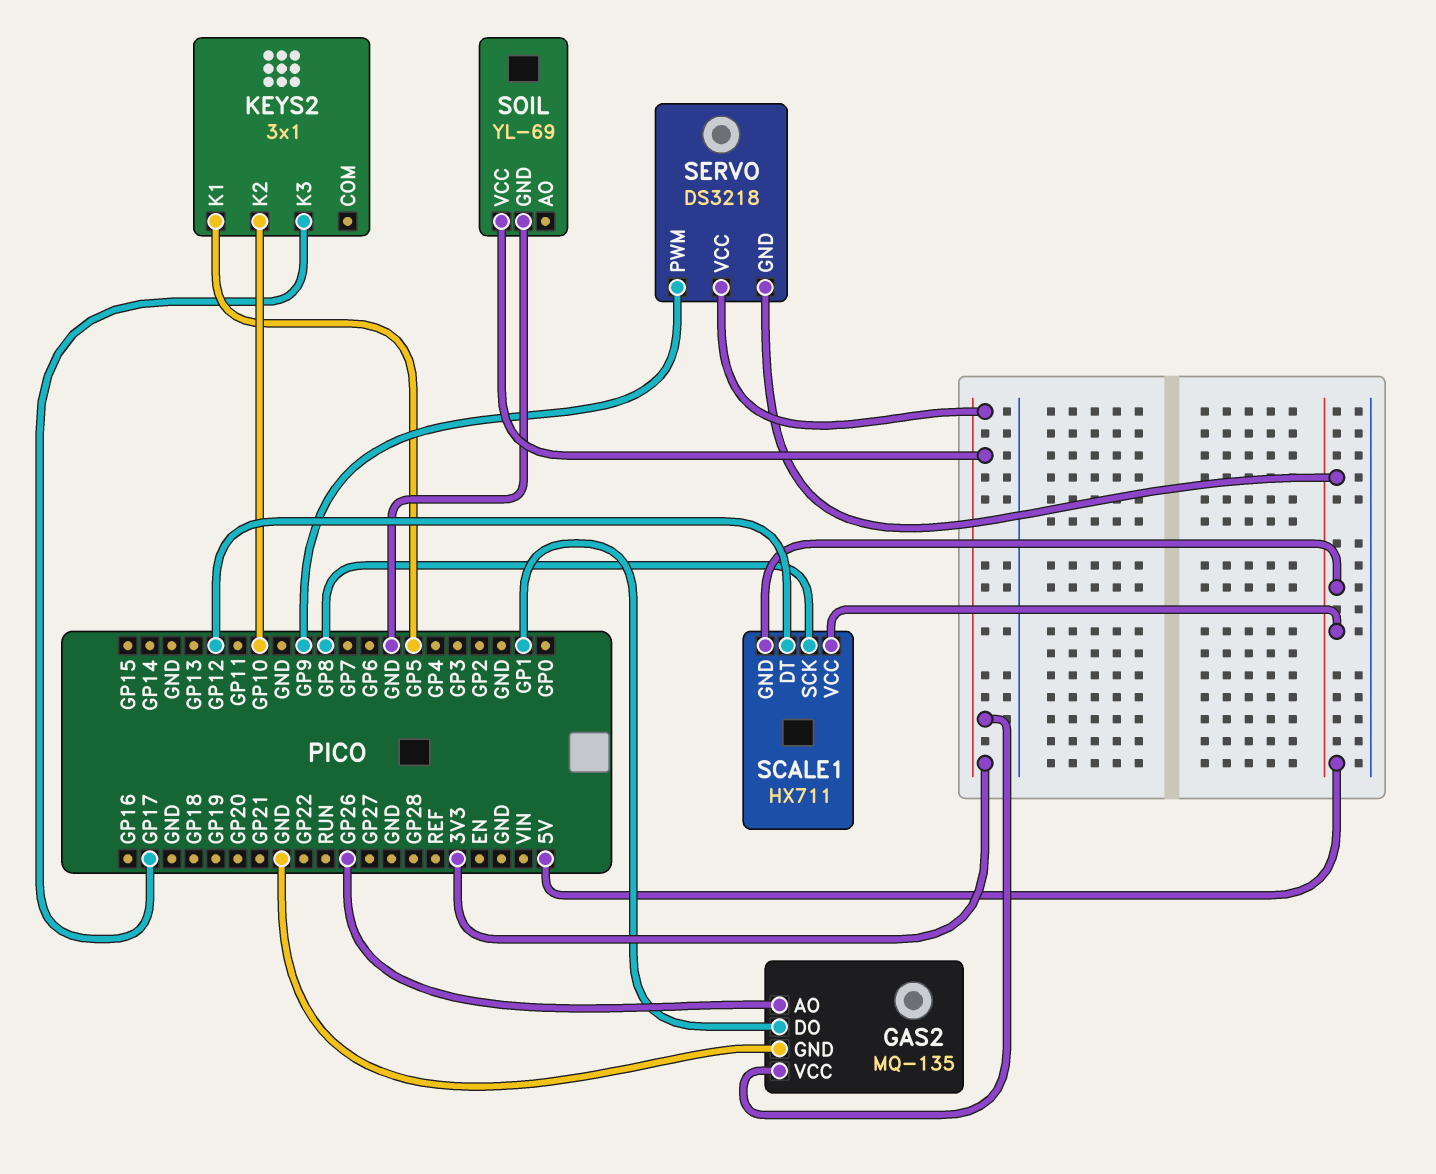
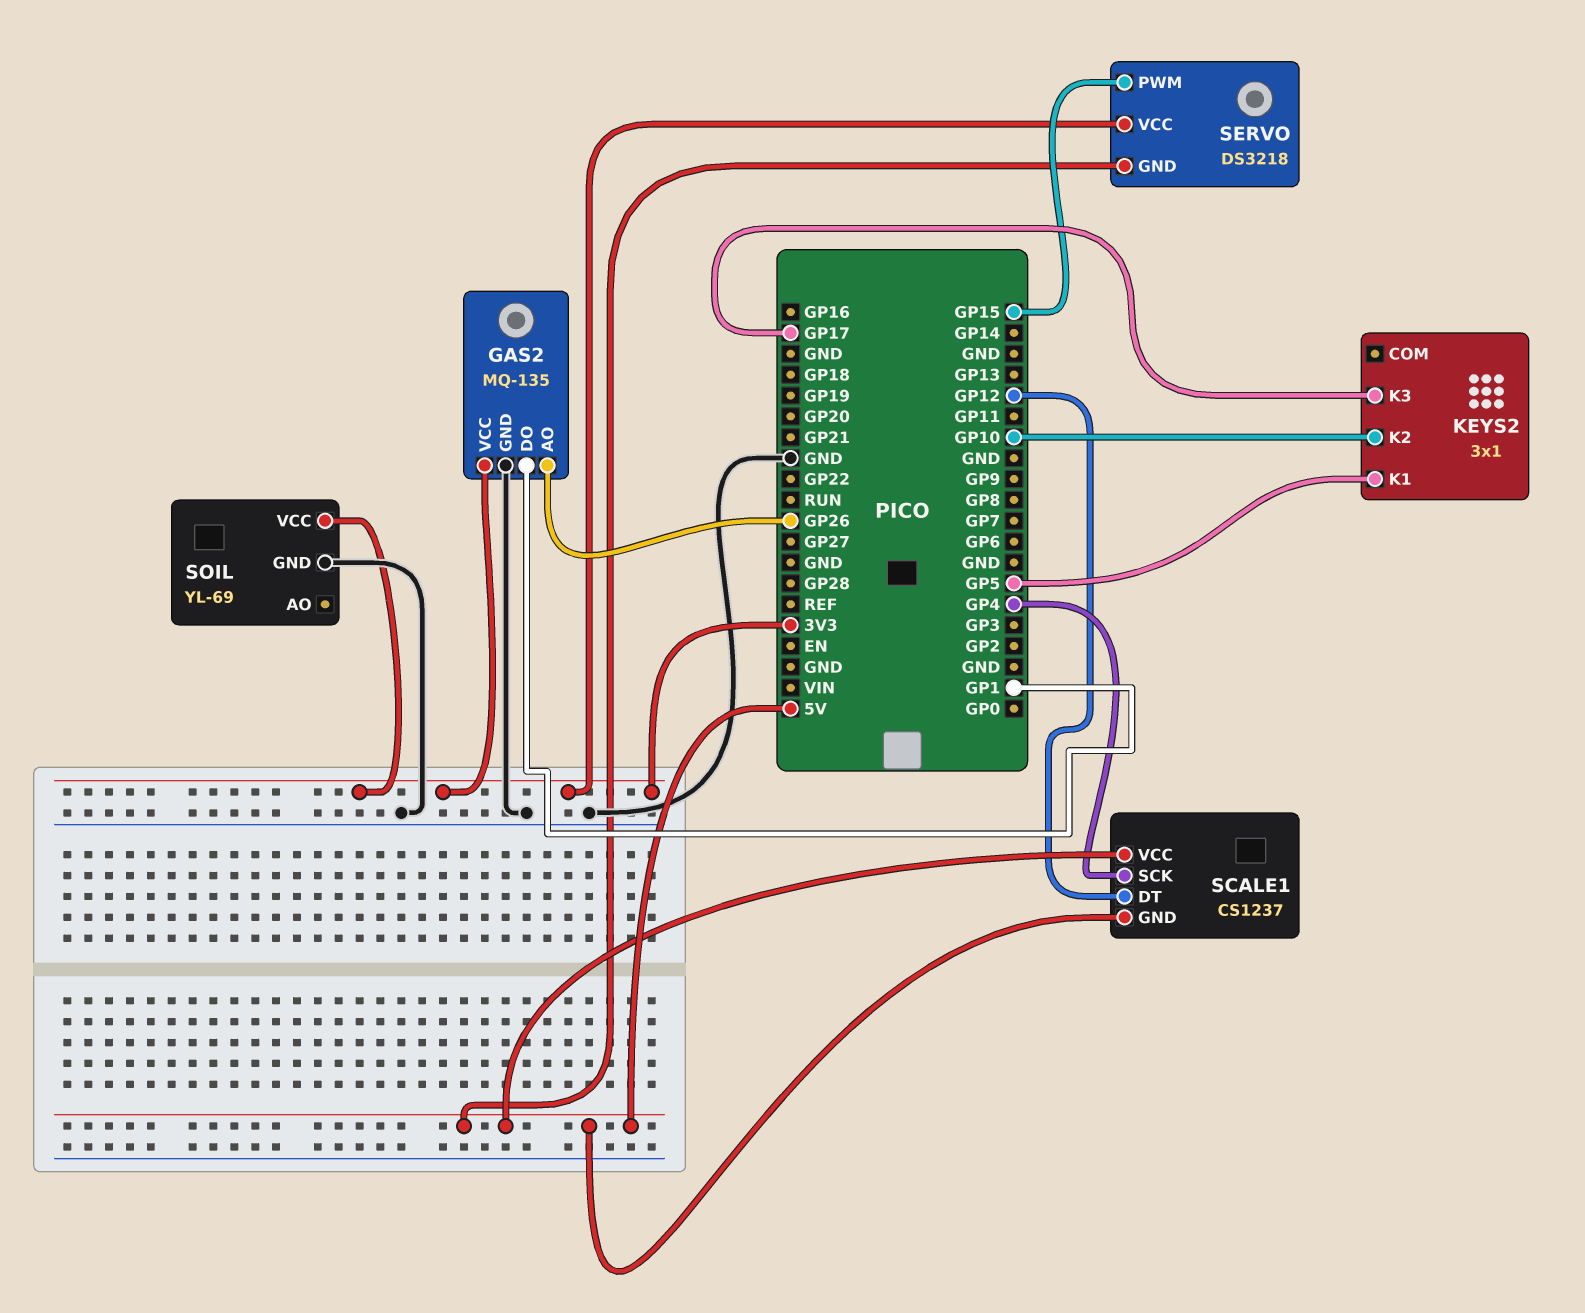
SCALE1: HX711 -> CS1237
SCALE1 pin SCK: GP8 -> GP4
SERVO pin PWM: GP9 -> GP15

